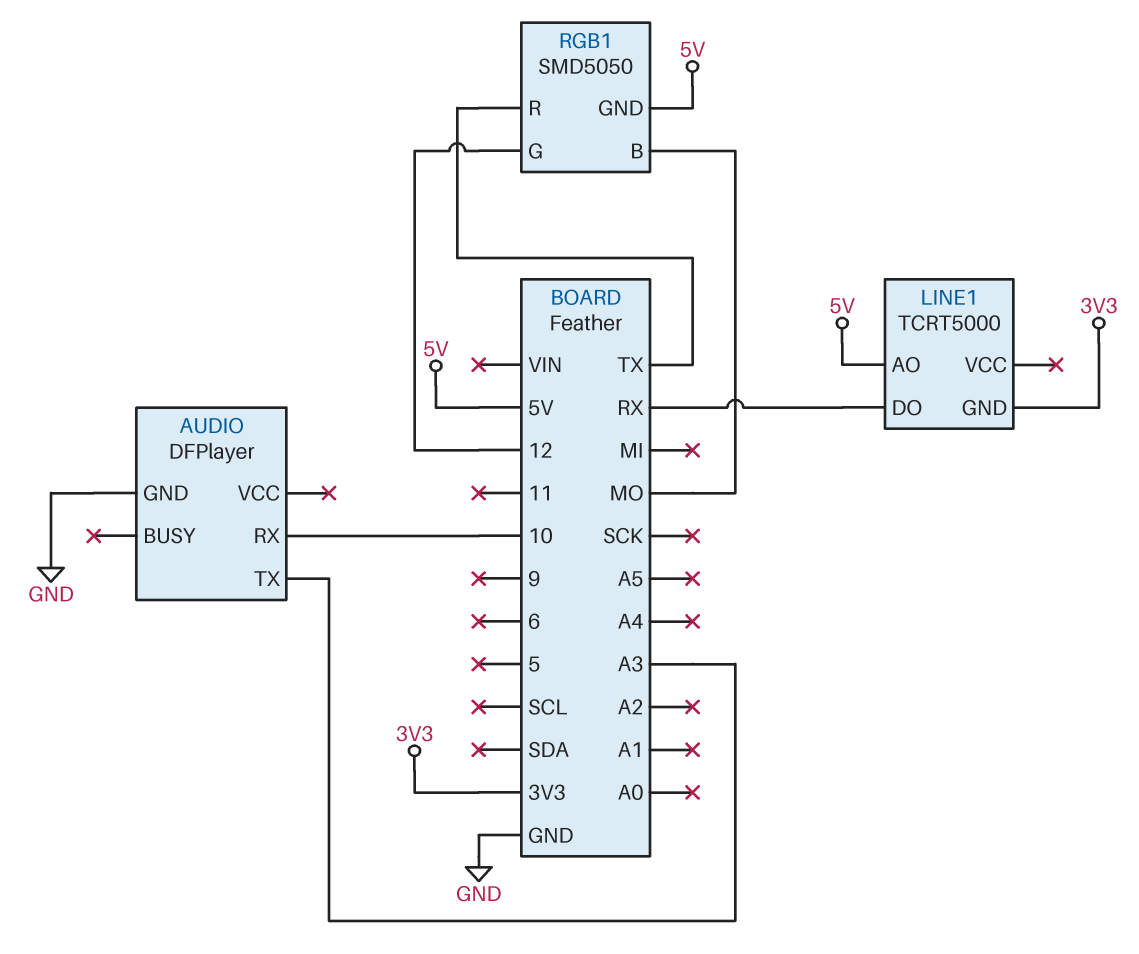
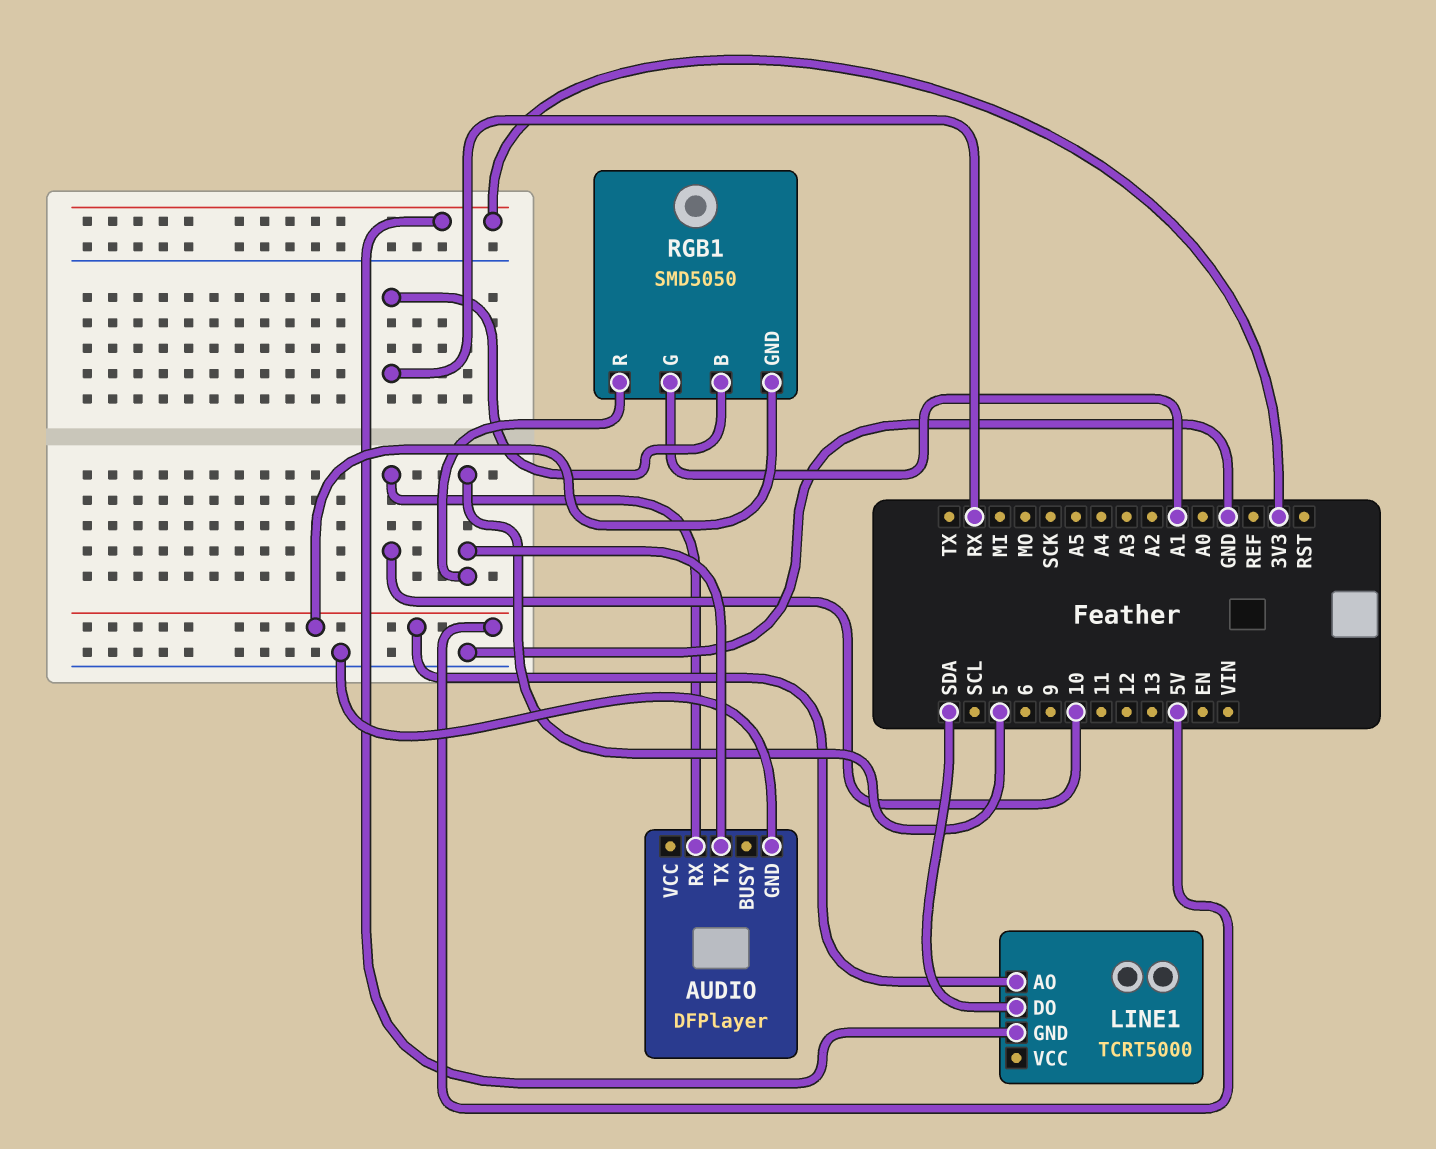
AUDIO pin TX: A3 -> 5
LINE1 pin DO: RX -> SDA
RGB1 pin B: MO -> RX
RGB1 pin G: 12 -> A1
RGB1 pin R: TX -> 5

